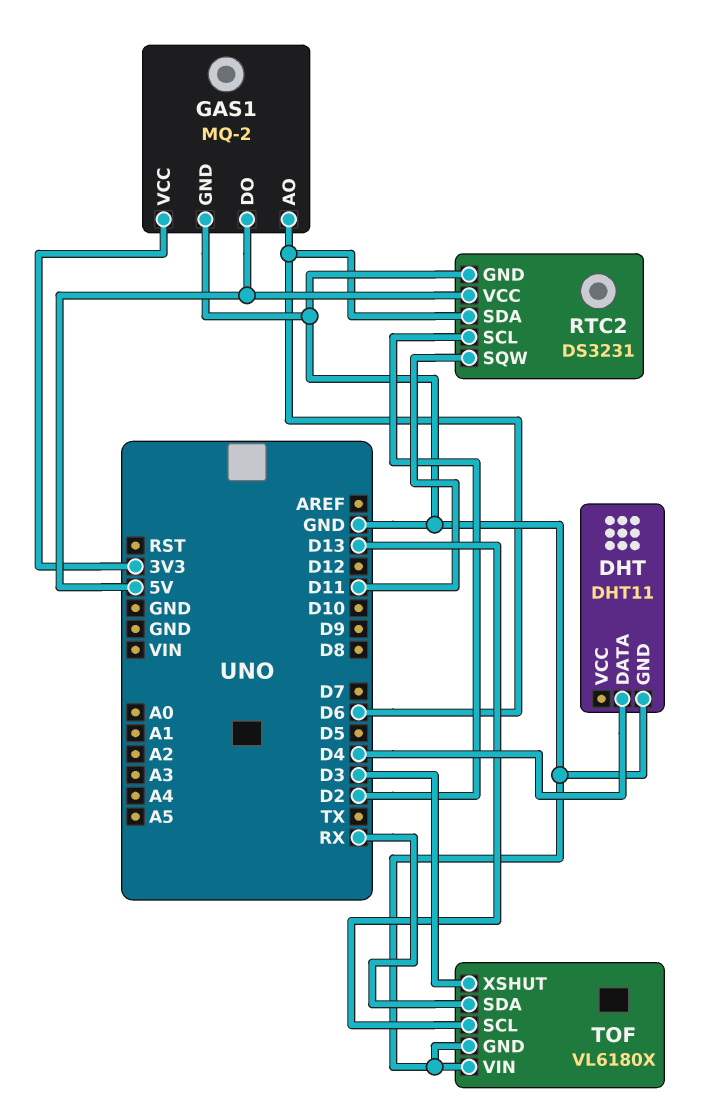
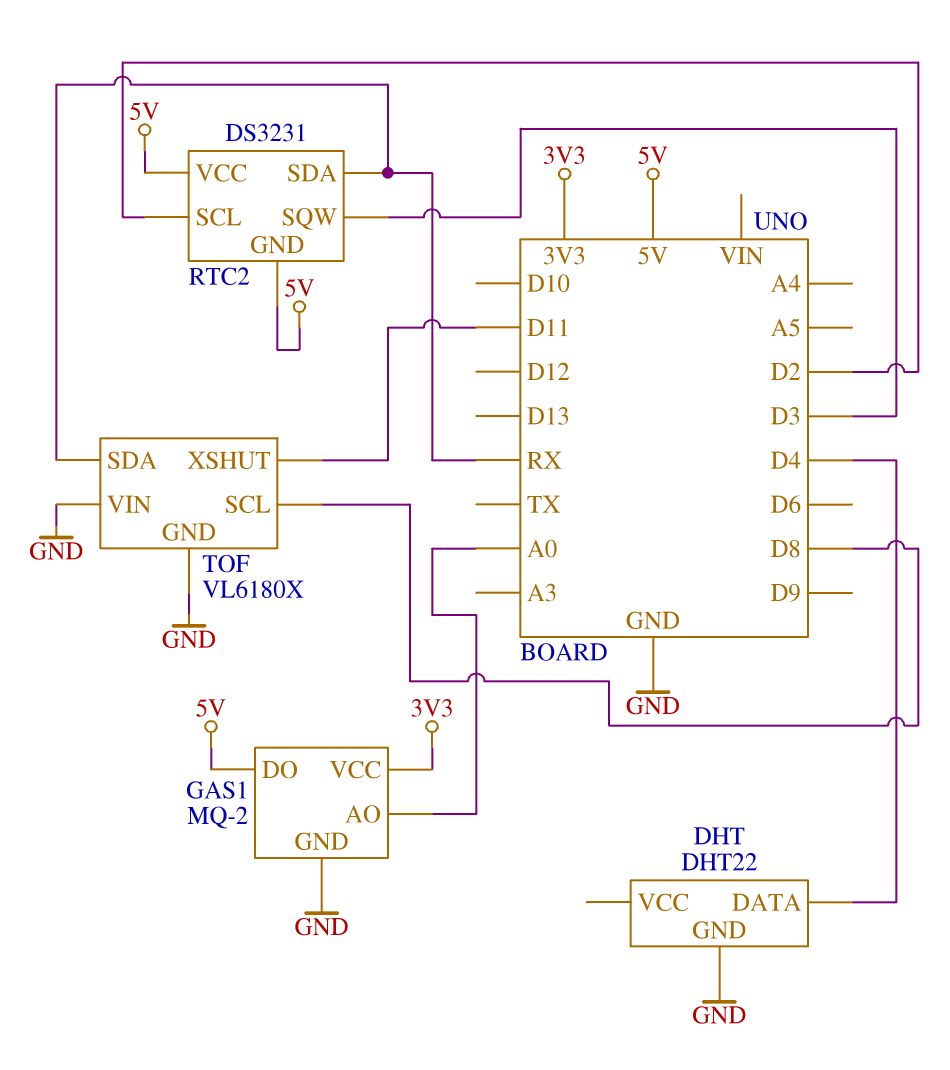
DHT: DHT11 -> DHT22
GAS1 pin AO: D6 -> A0
RTC2 pin GND: GND -> 5V
RTC2 pin SDA: D6 -> RX
RTC2 pin SQW: D11 -> D3
TOF pin SCL: D13 -> D8
TOF pin XSHUT: D3 -> D11

